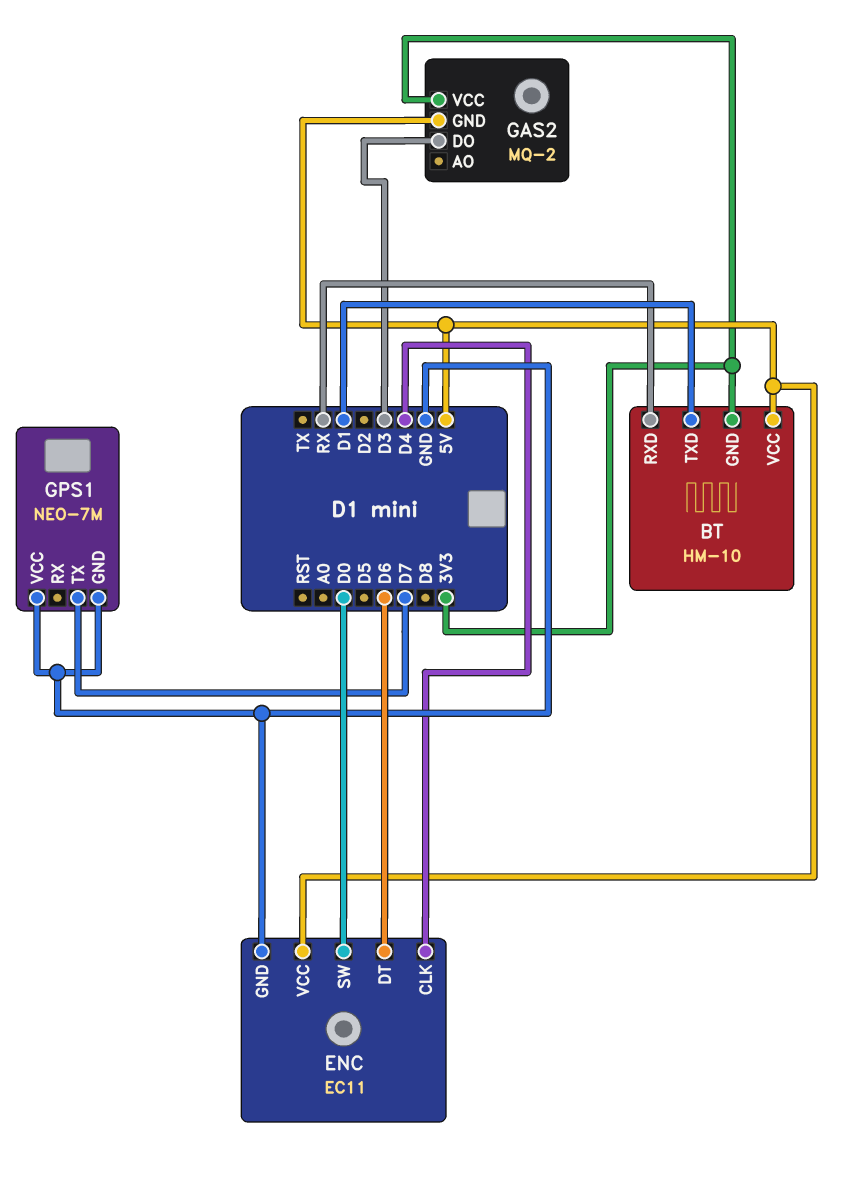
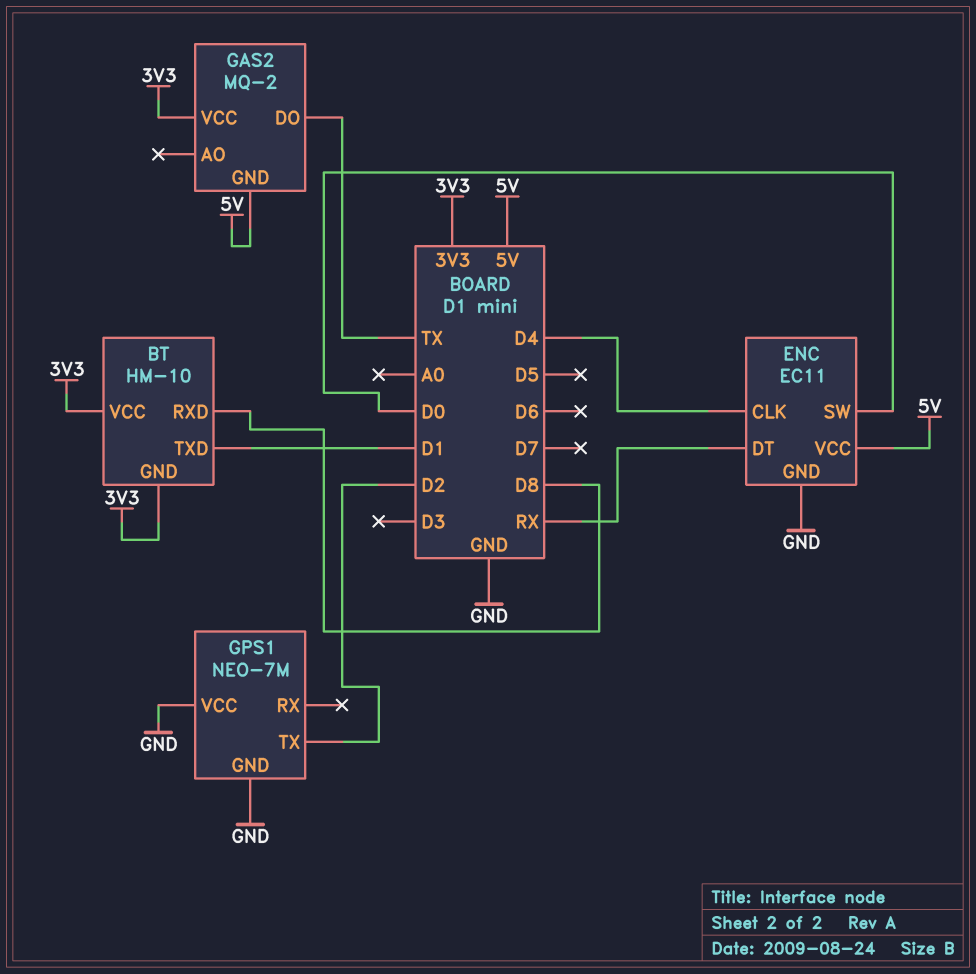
BT pin RXD: RX -> D8
BT pin VCC: 5V -> 3V3
ENC pin DT: D6 -> RX
GAS2 pin DO: D3 -> TX
GPS1 pin TX: D7 -> D2

